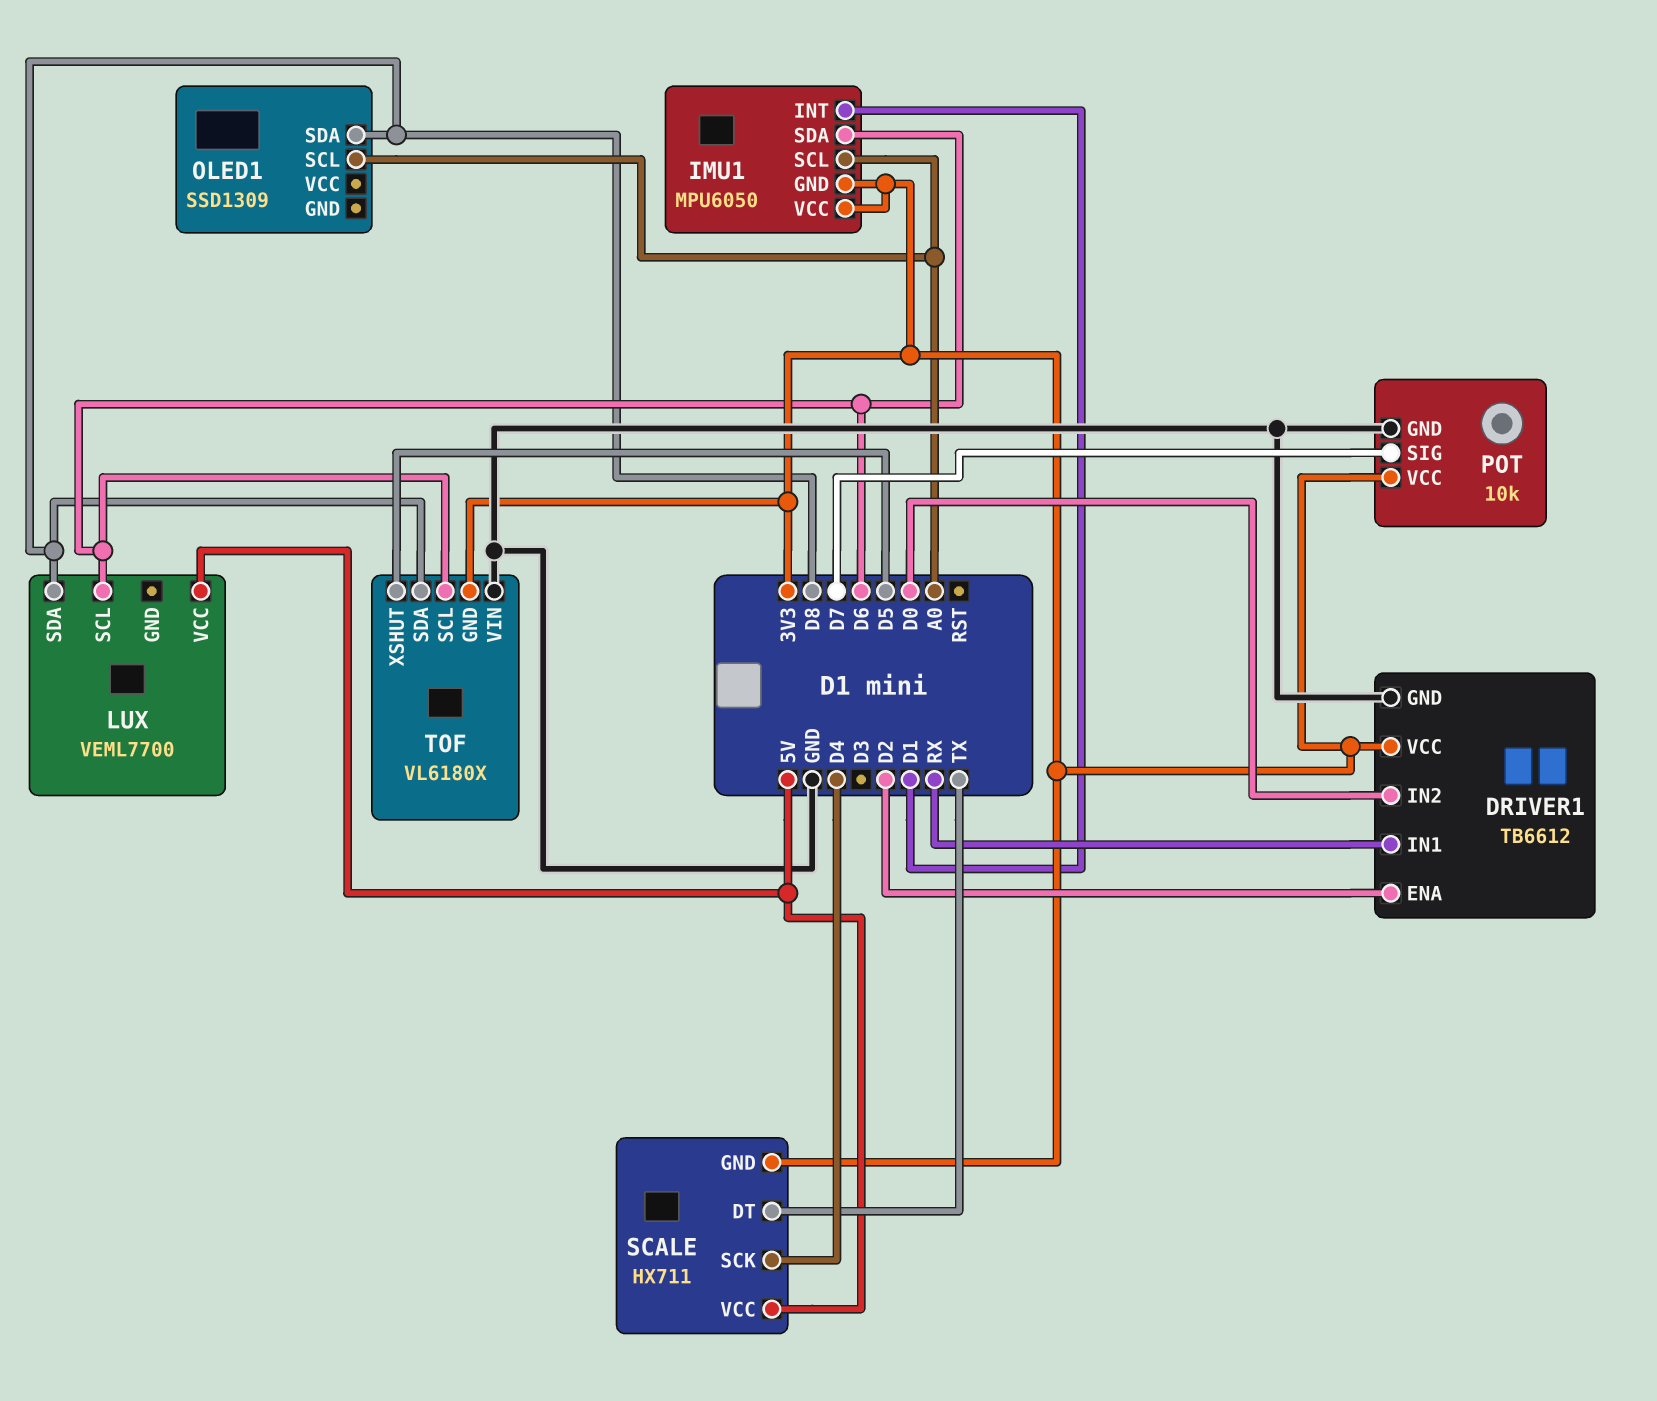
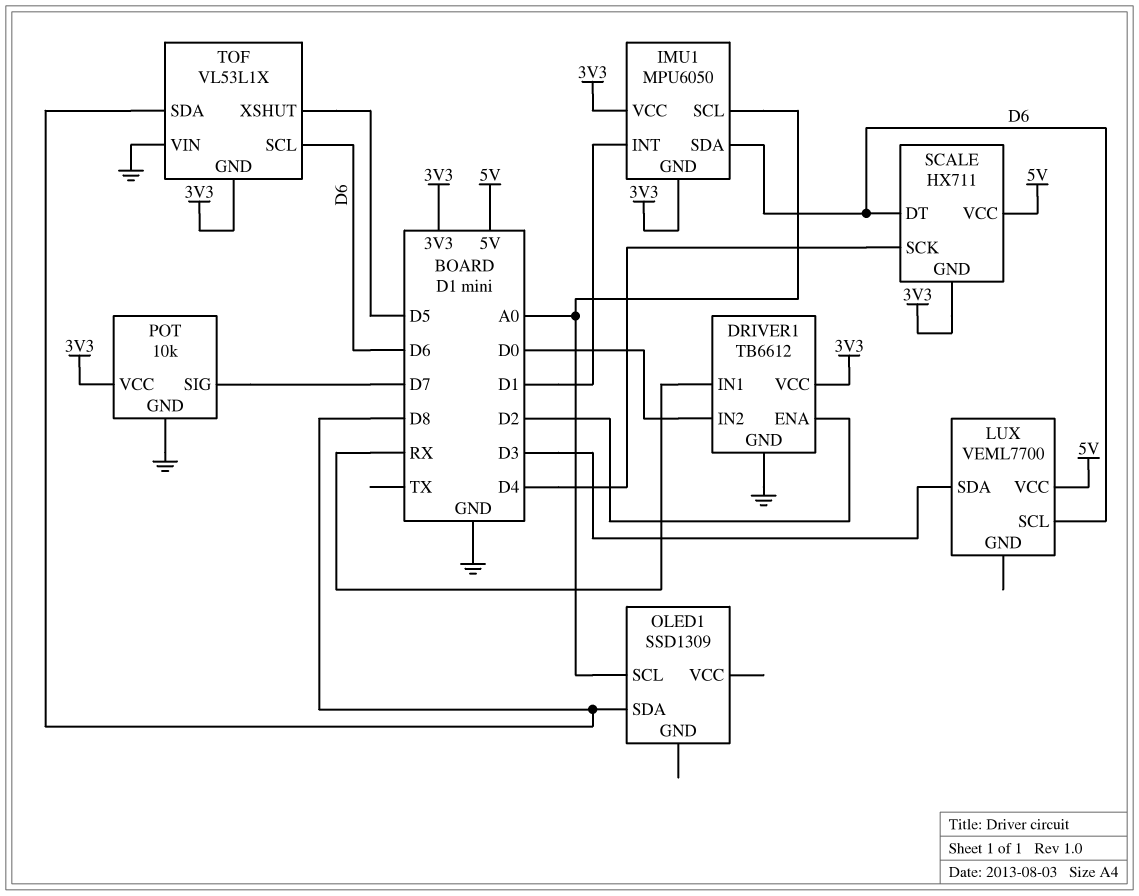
LUX pin SDA: D8 -> D3
SCALE pin DT: TX -> D6
TOF: VL6180X -> VL53L1X

